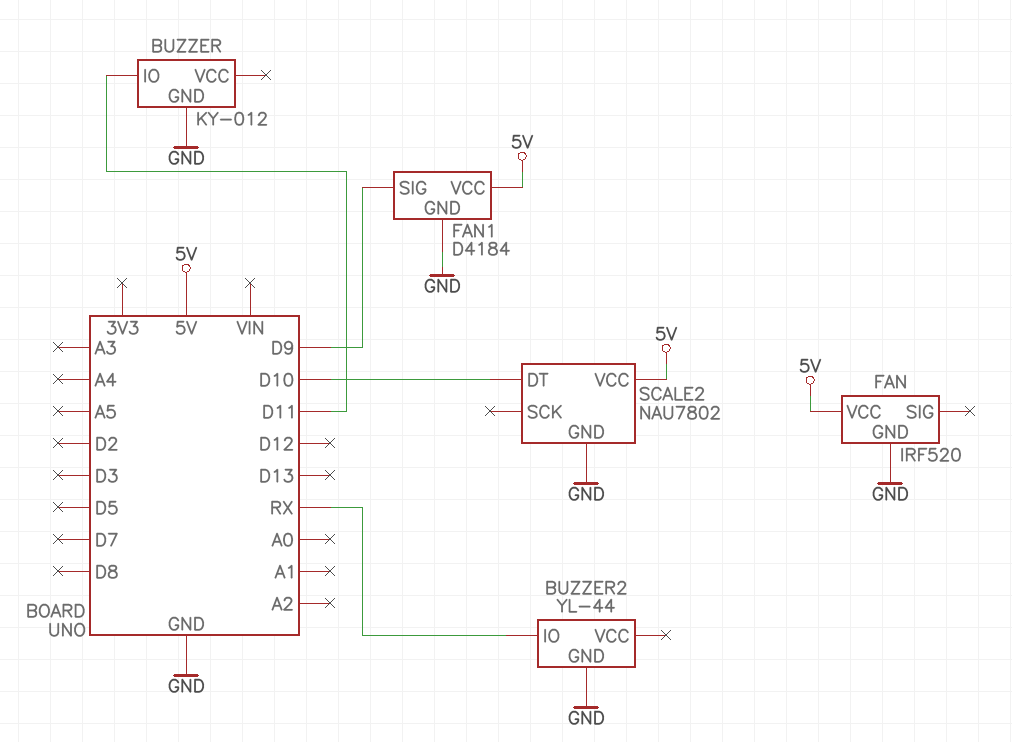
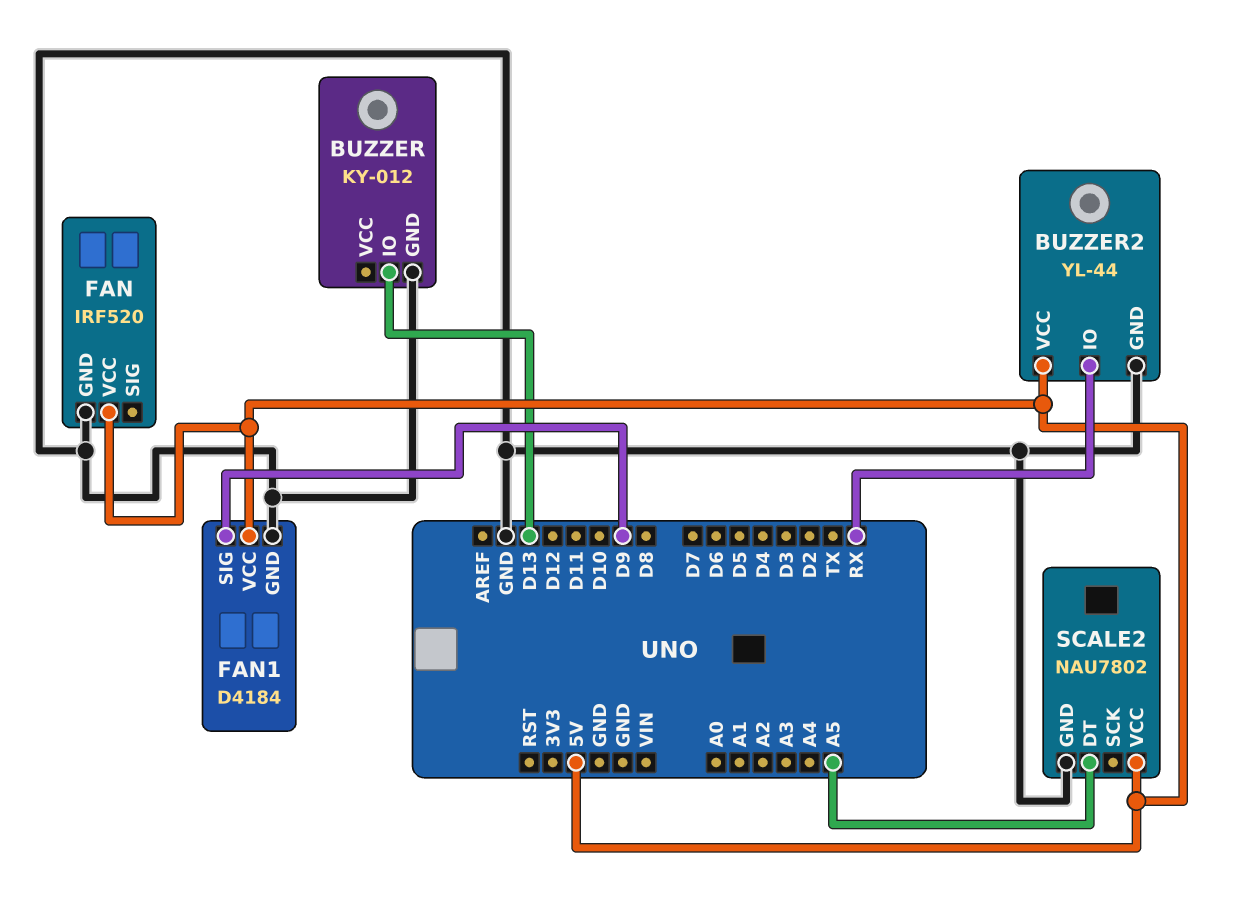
BUZZER pin IO: D11 -> D13
BUZZER2 pin VCC: none -> 5V
SCALE2 pin DT: D10 -> A5

